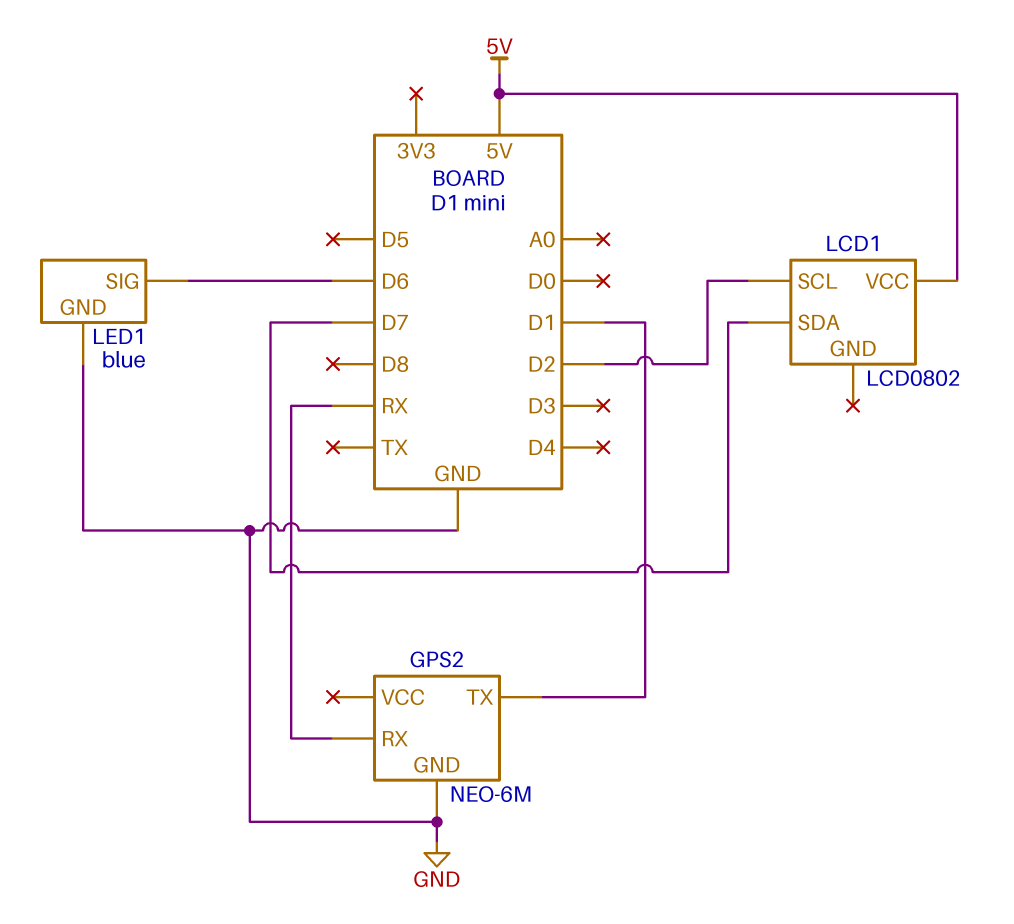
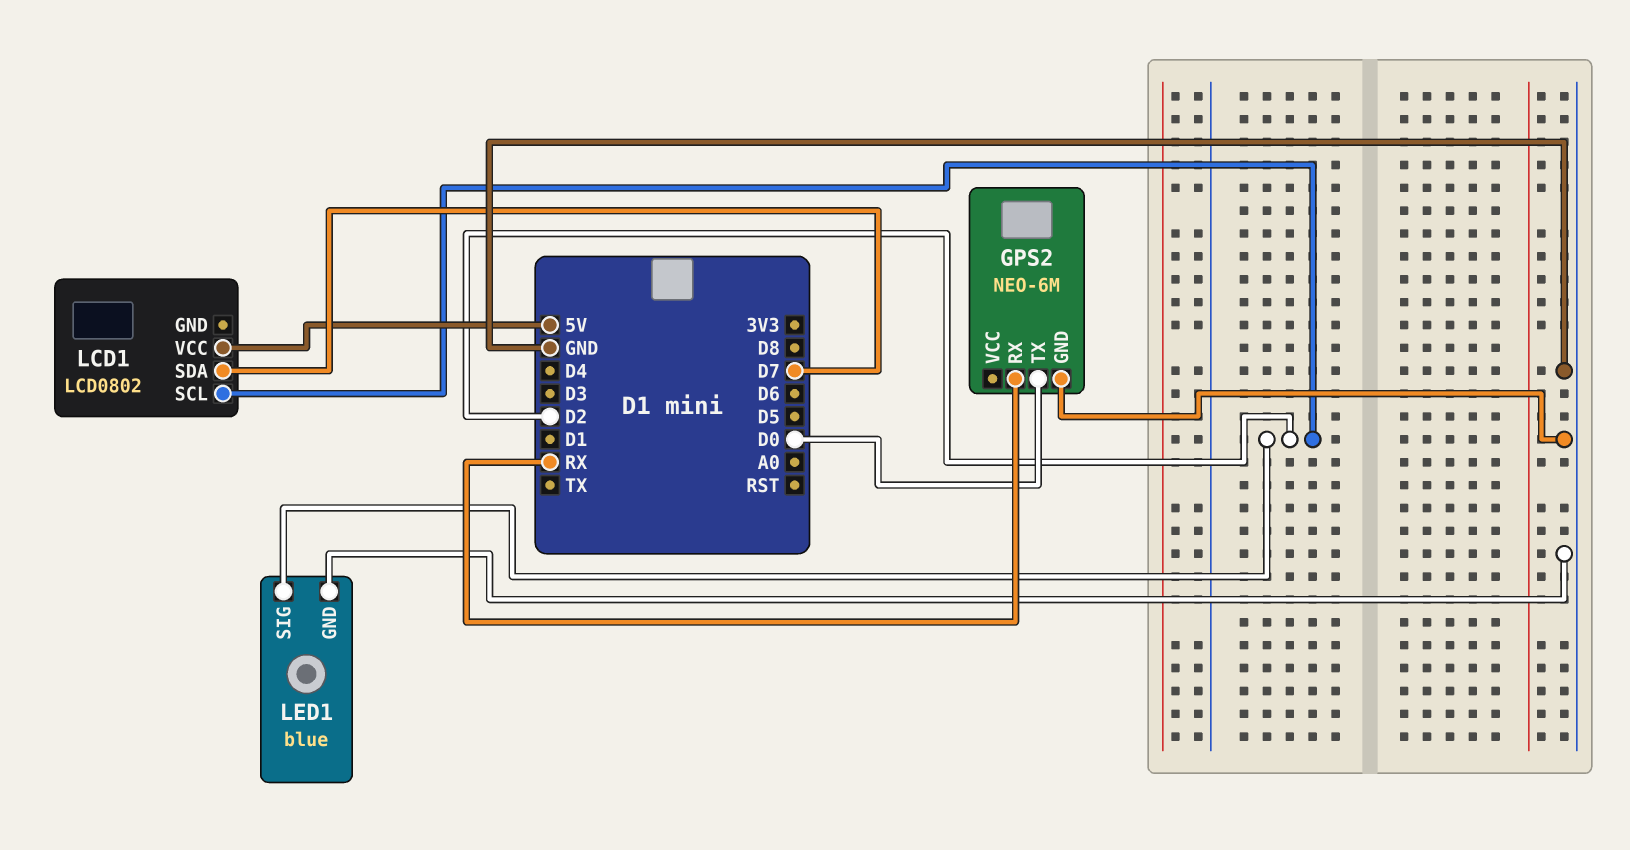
GPS2 pin TX: D1 -> D0
LED1 pin SIG: D6 -> D2

